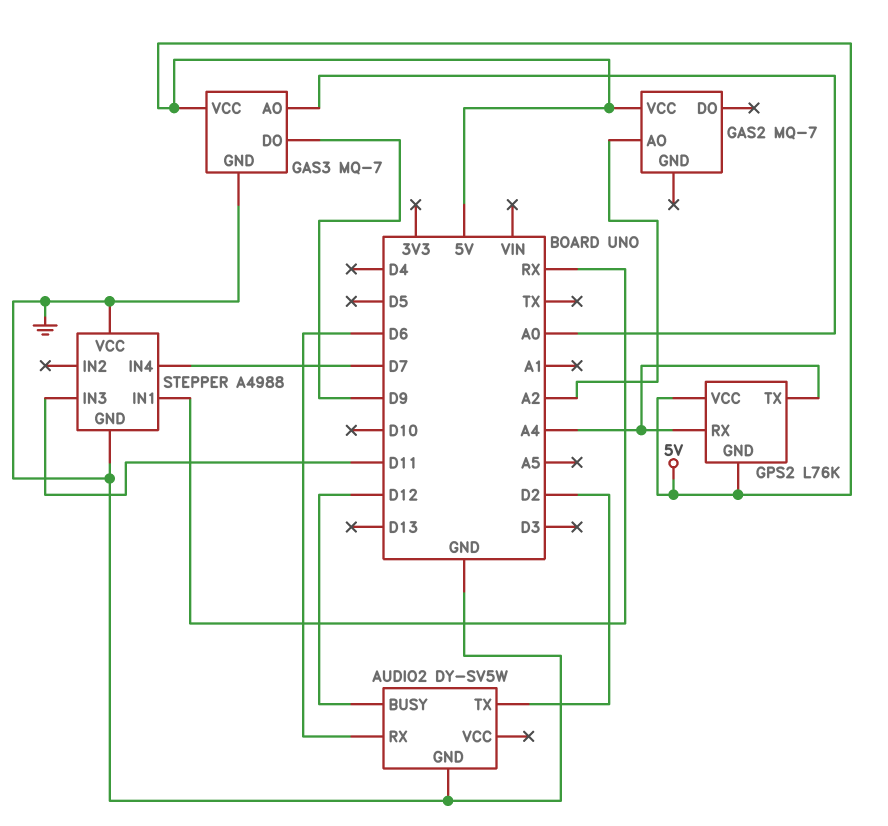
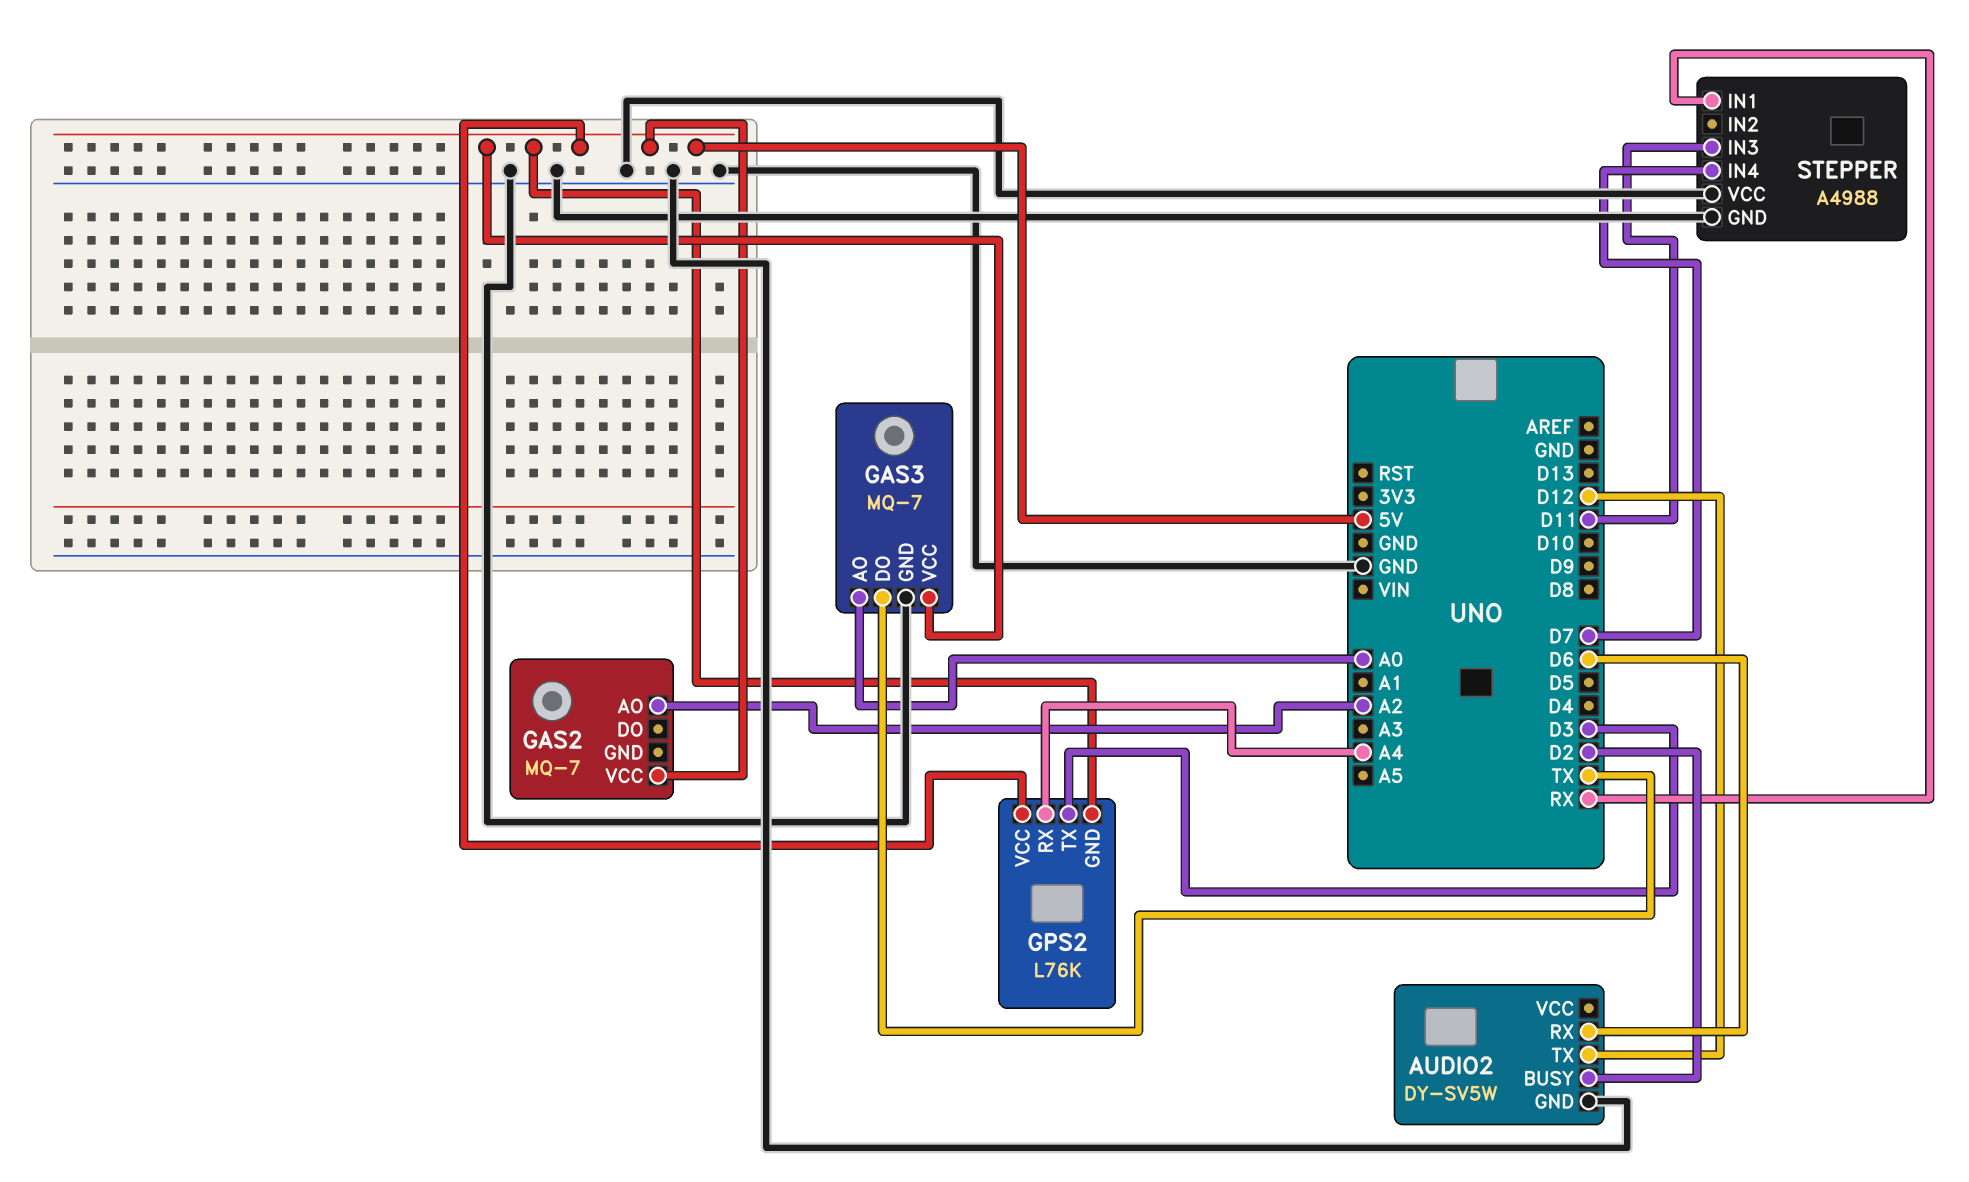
AUDIO2 pin BUSY: D12 -> D2
AUDIO2 pin TX: D2 -> D12
GAS3 pin DO: D9 -> TX
GPS2 pin TX: A4 -> D3

